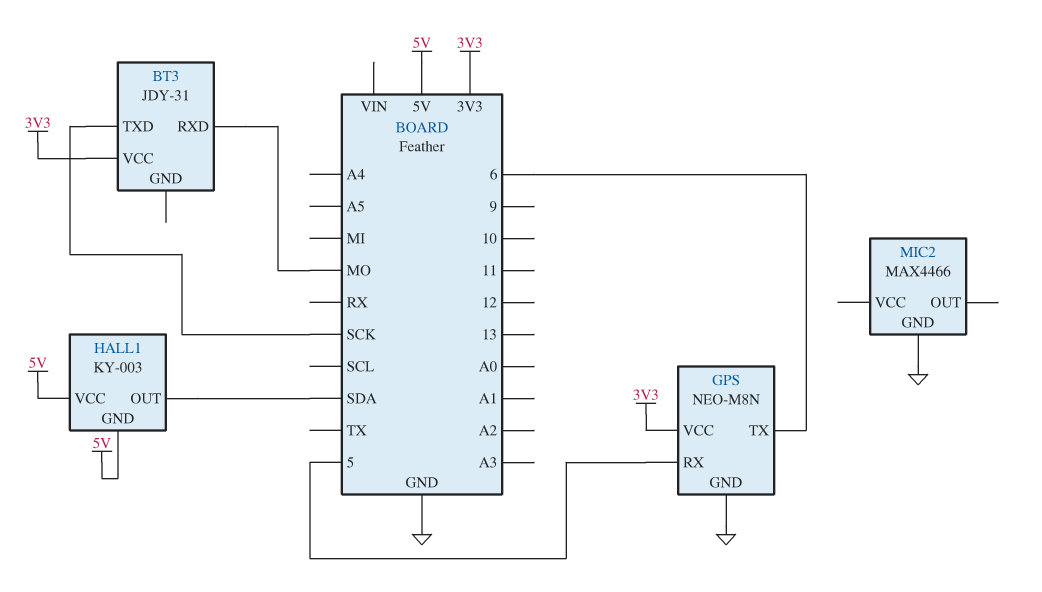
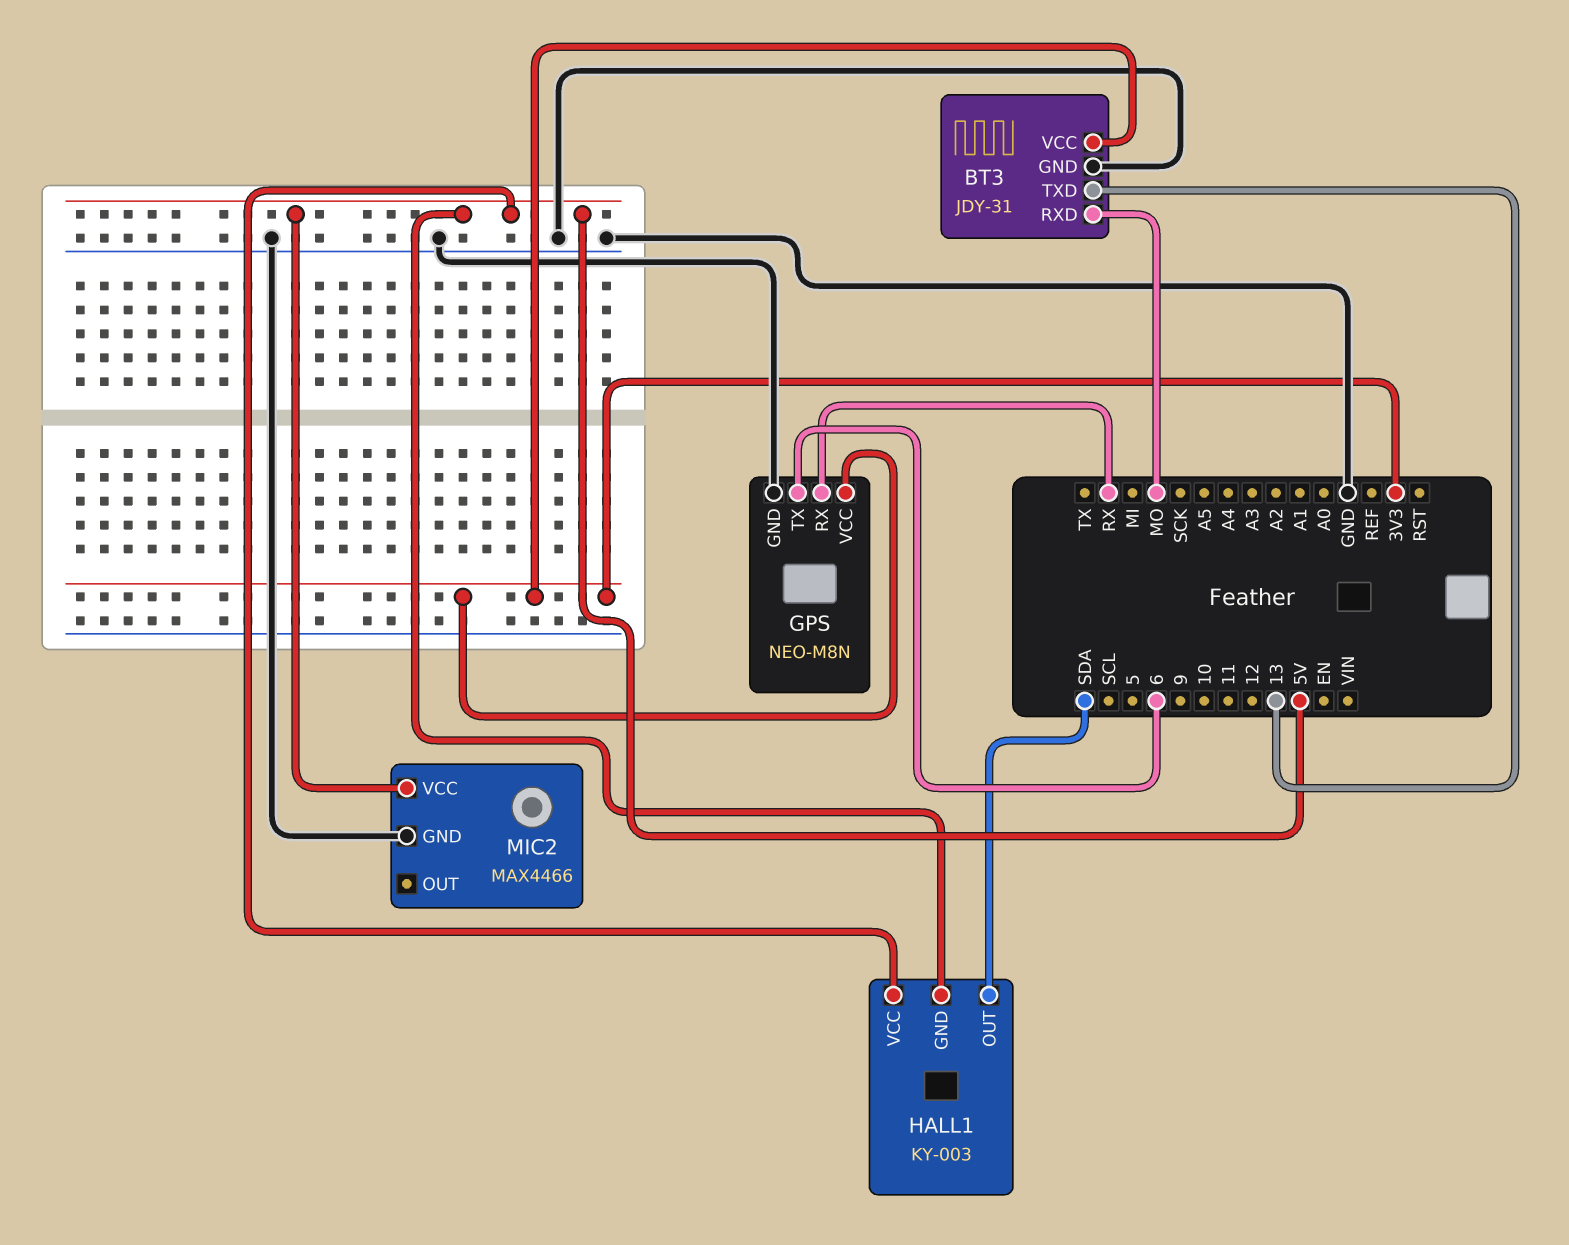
BT3 pin GND: none -> GND
BT3 pin TXD: SCK -> 13
GPS pin RX: 5 -> RX
MIC2 pin VCC: none -> 5V

